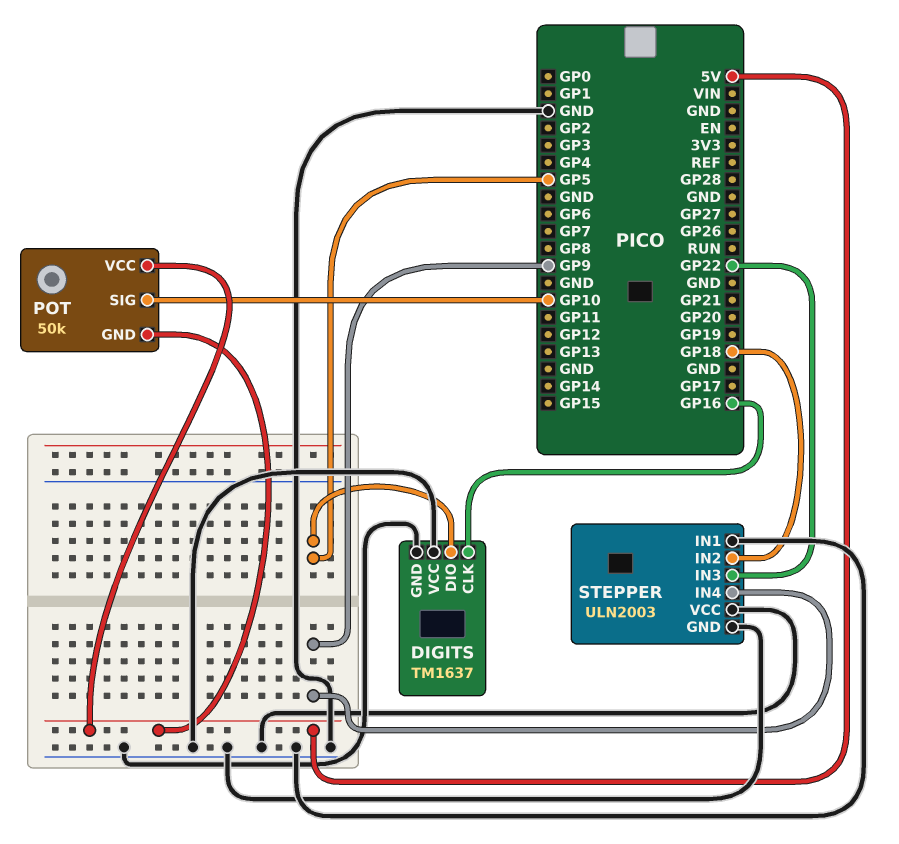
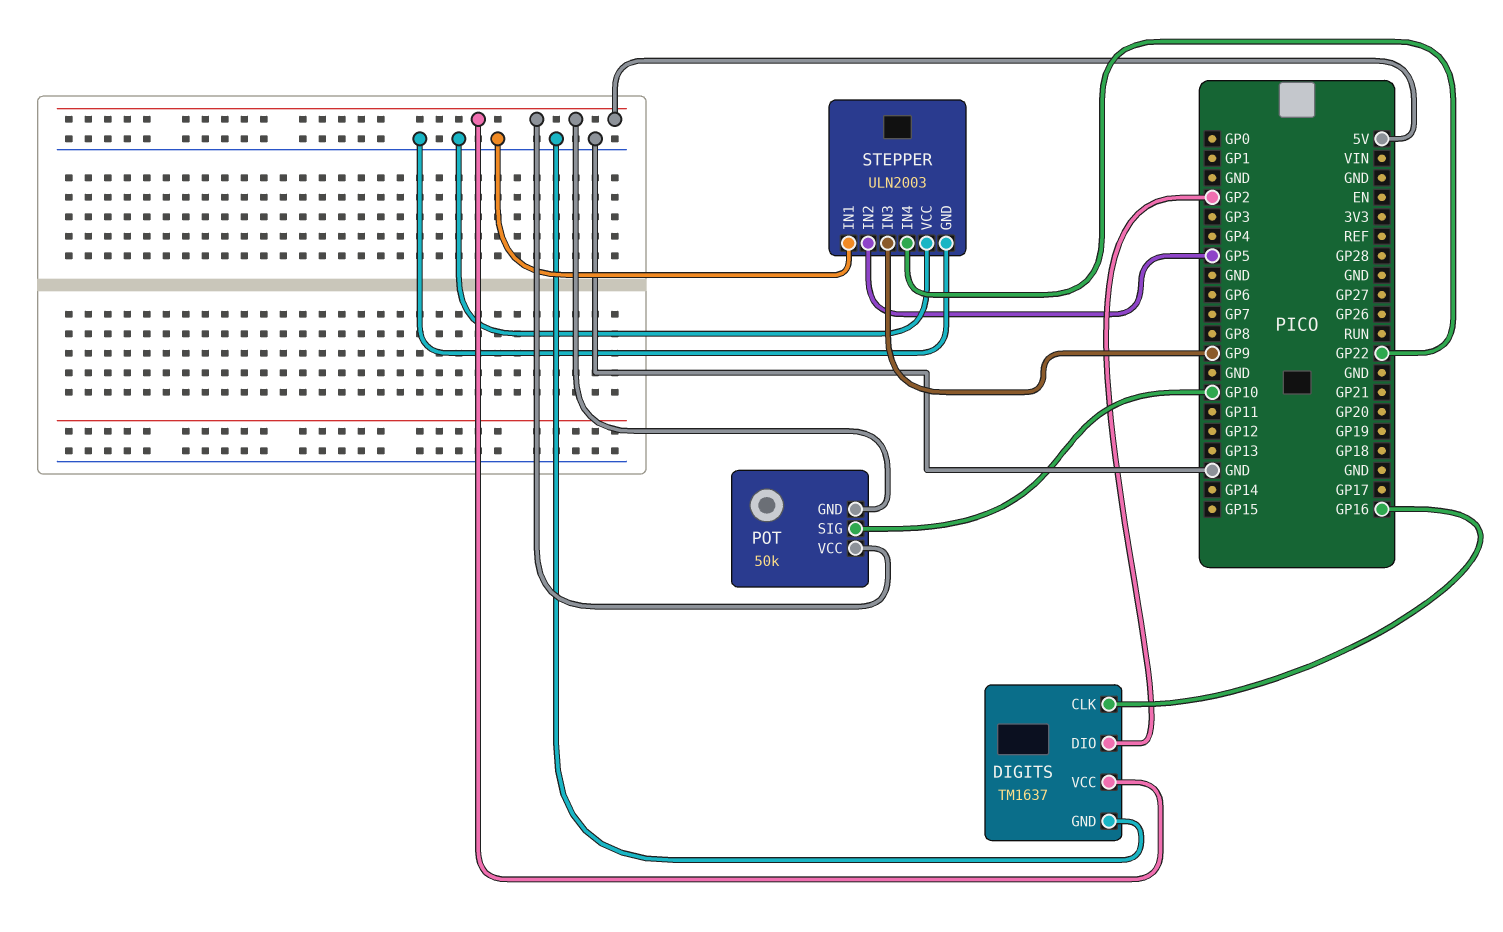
DIGITS pin DIO: GP5 -> GP2
DIGITS pin VCC: GND -> 5V
STEPPER pin IN2: GP18 -> GP5
STEPPER pin IN3: GP22 -> GP9
STEPPER pin IN4: GP9 -> GP22

